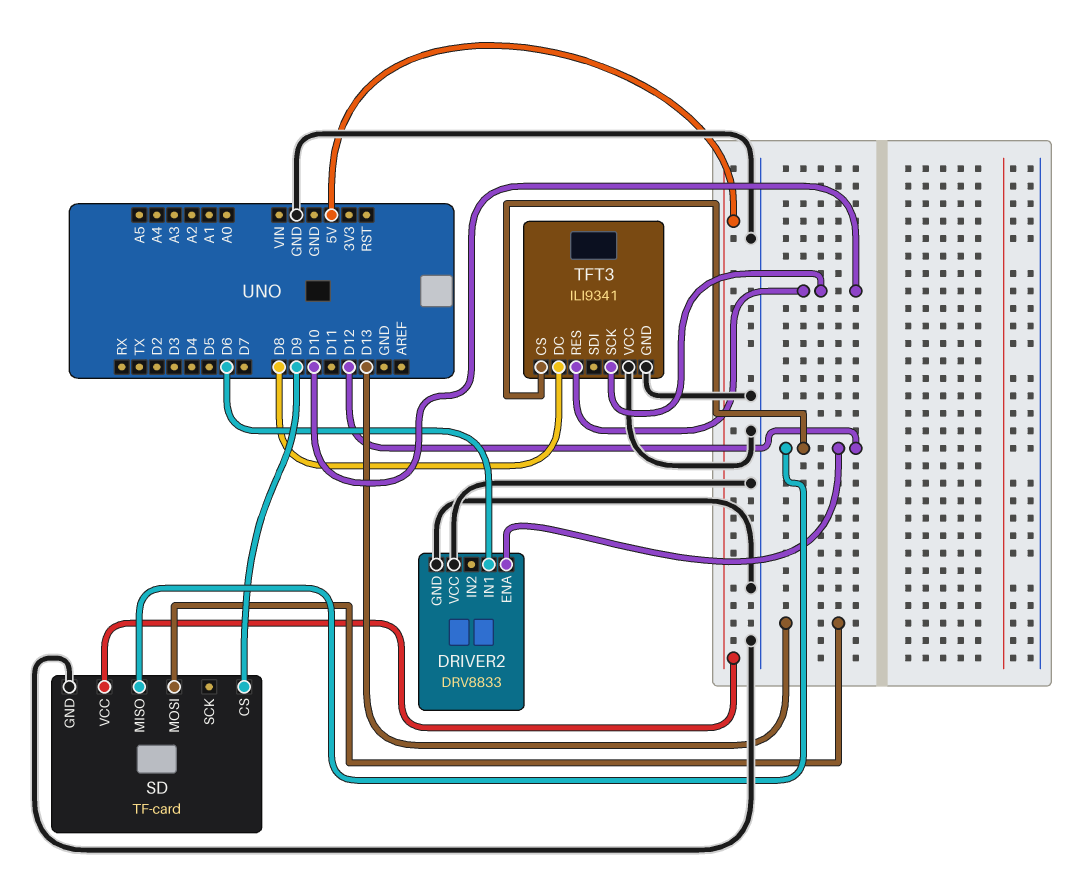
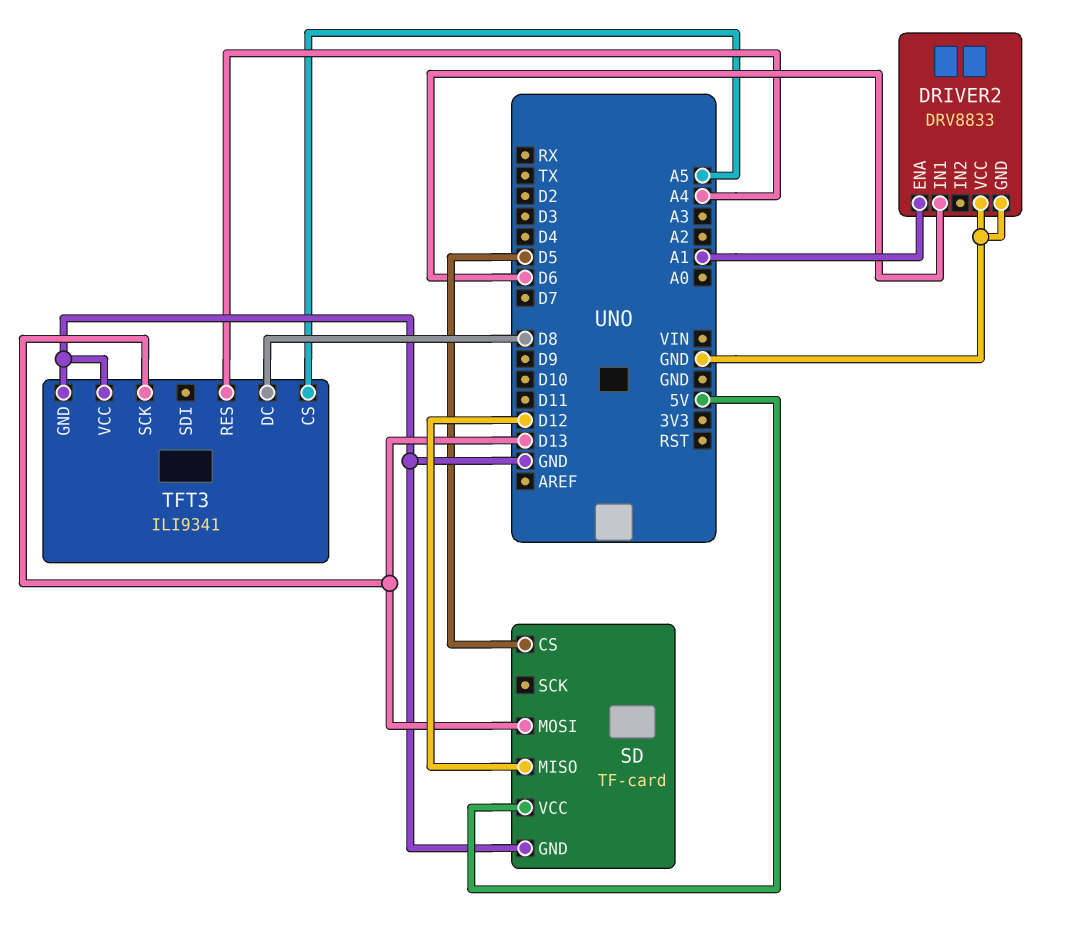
DRIVER2 pin ENA: D12 -> A1
SD pin CS: D9 -> D5
TFT3 pin CS: D12 -> A5
TFT3 pin RES: D10 -> A4
TFT3 pin SCK: D10 -> D13

